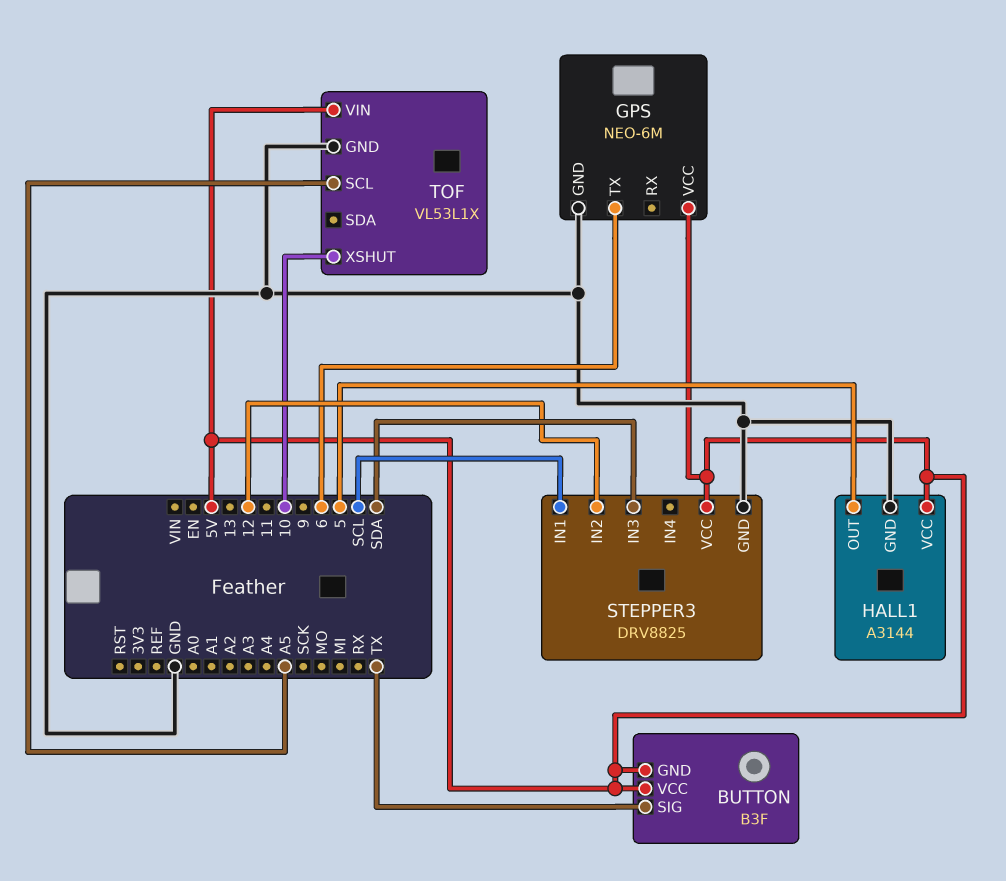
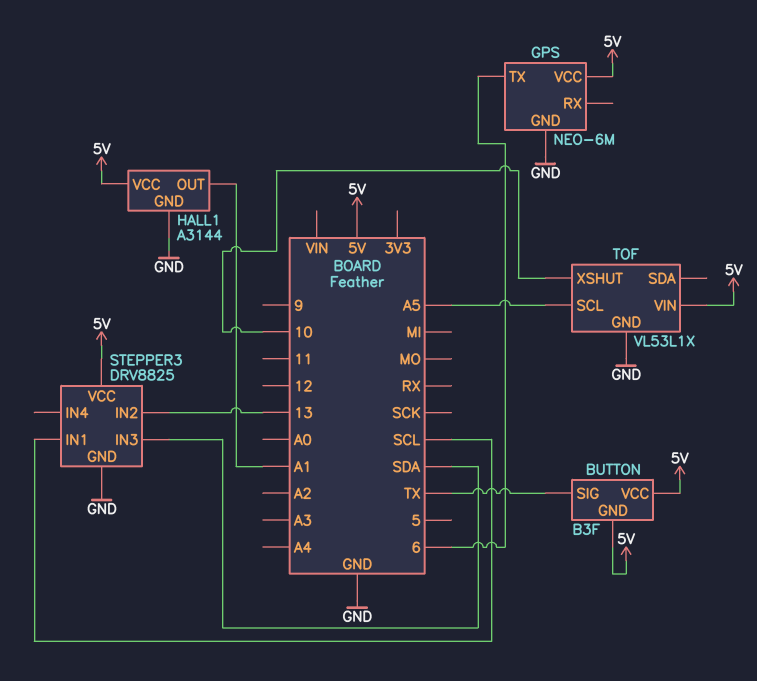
HALL1 pin OUT: 5 -> A1
STEPPER3 pin IN2: 12 -> 13

